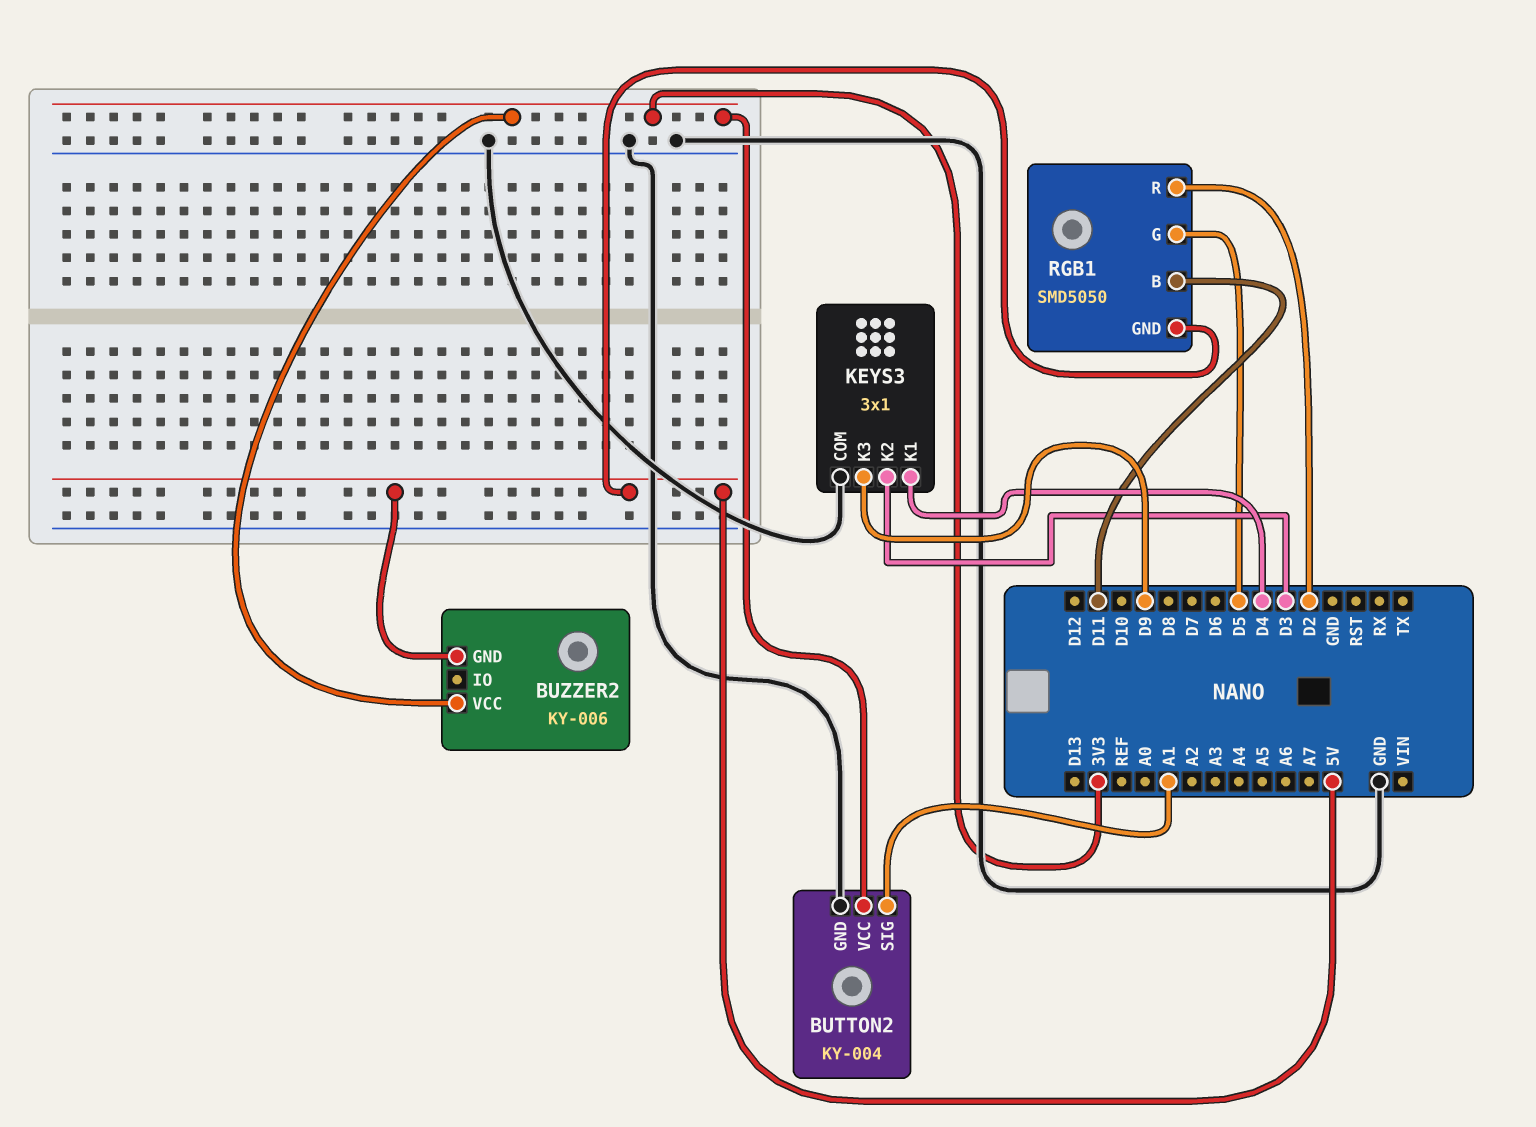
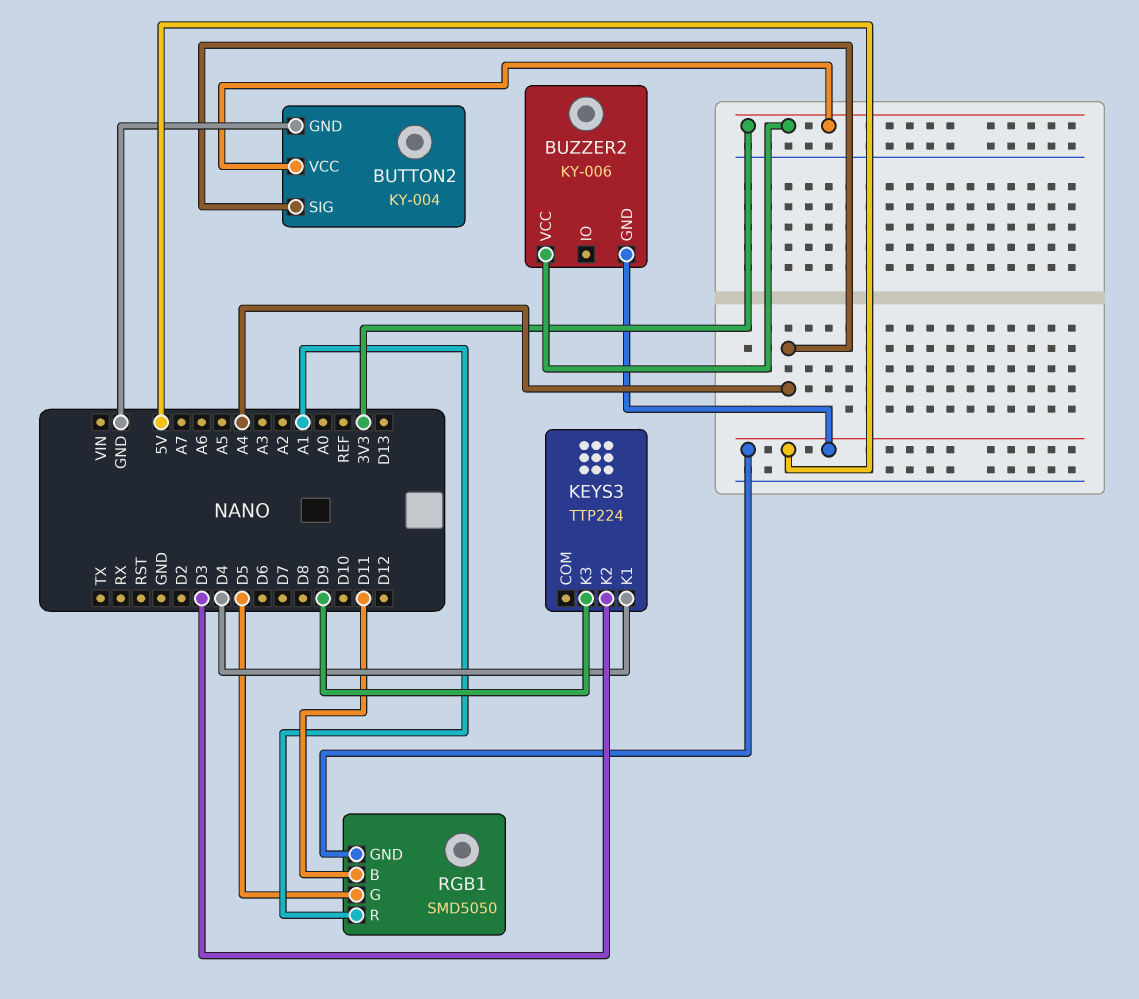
BUTTON2 pin SIG: A1 -> A4
KEYS3: 3x1 -> TTP224
KEYS3 pin COM: GND -> none
RGB1 pin R: D2 -> A1

